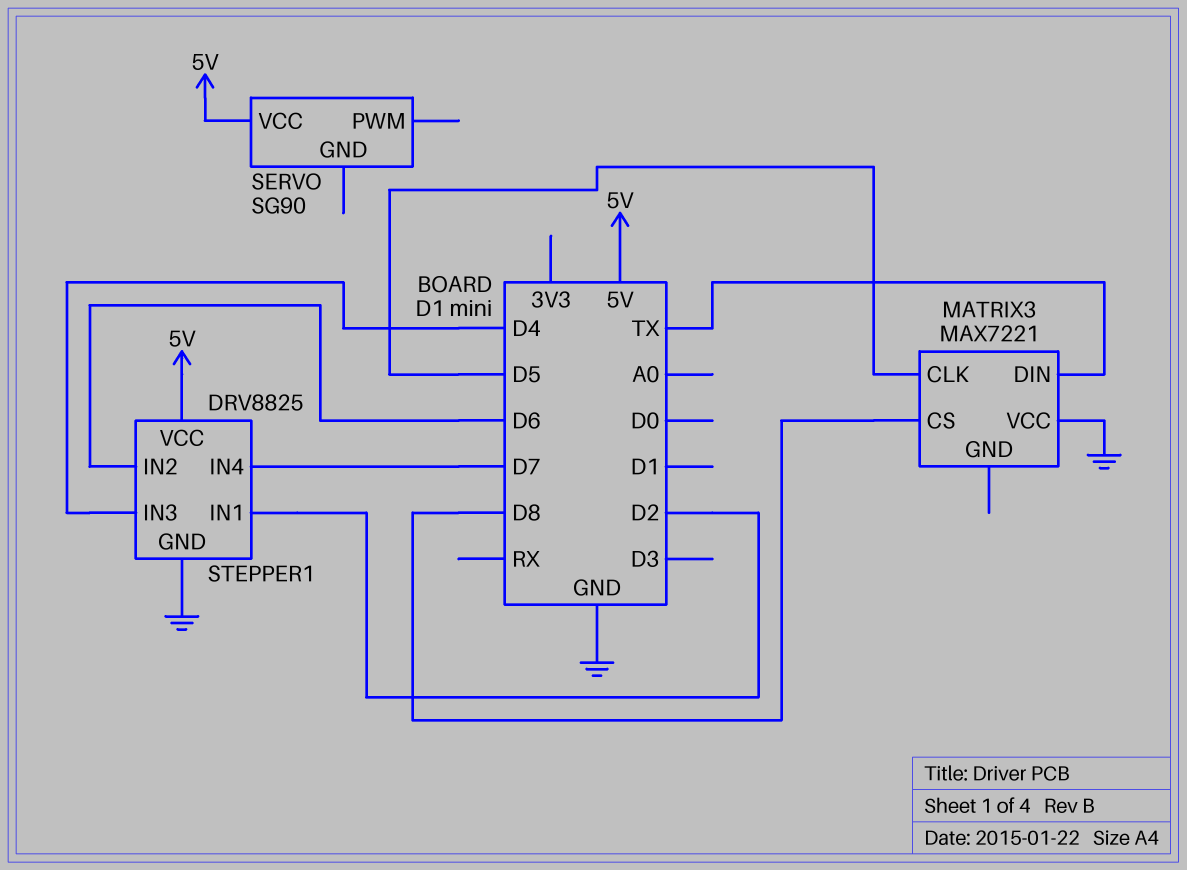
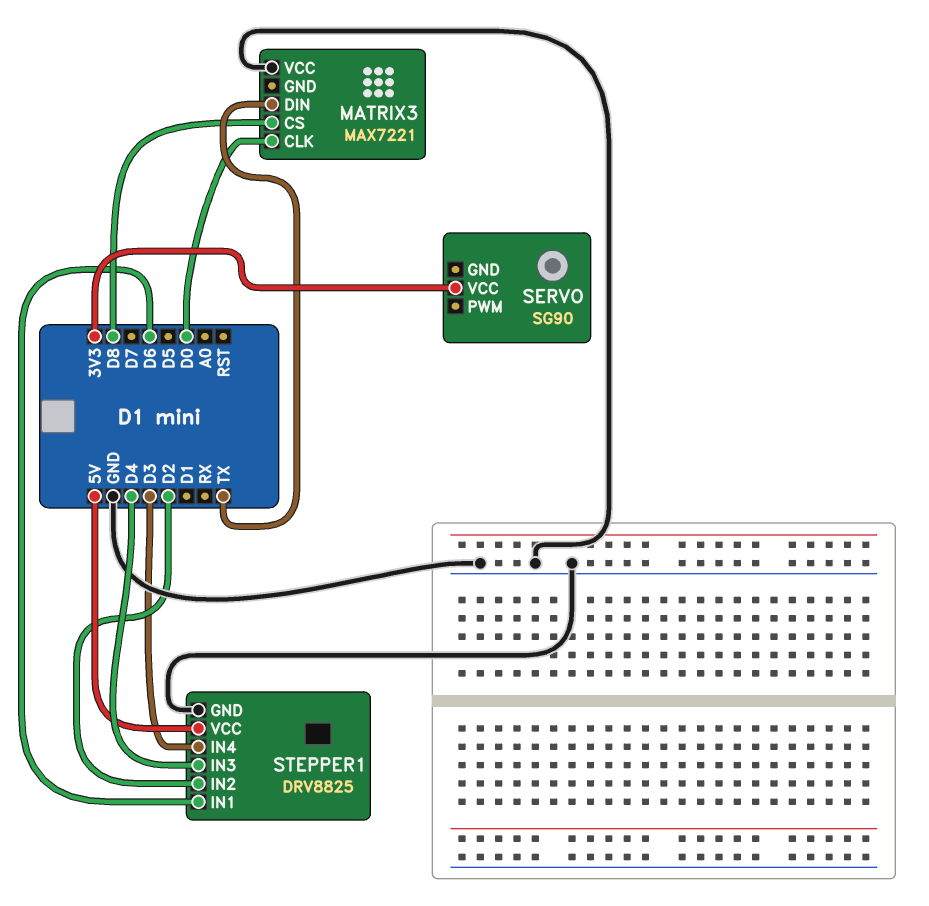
MATRIX3 pin CLK: D5 -> D0
SERVO pin VCC: 5V -> 3V3
STEPPER1 pin IN1: D2 -> D6
STEPPER1 pin IN2: D6 -> D2
STEPPER1 pin IN4: D7 -> D3

